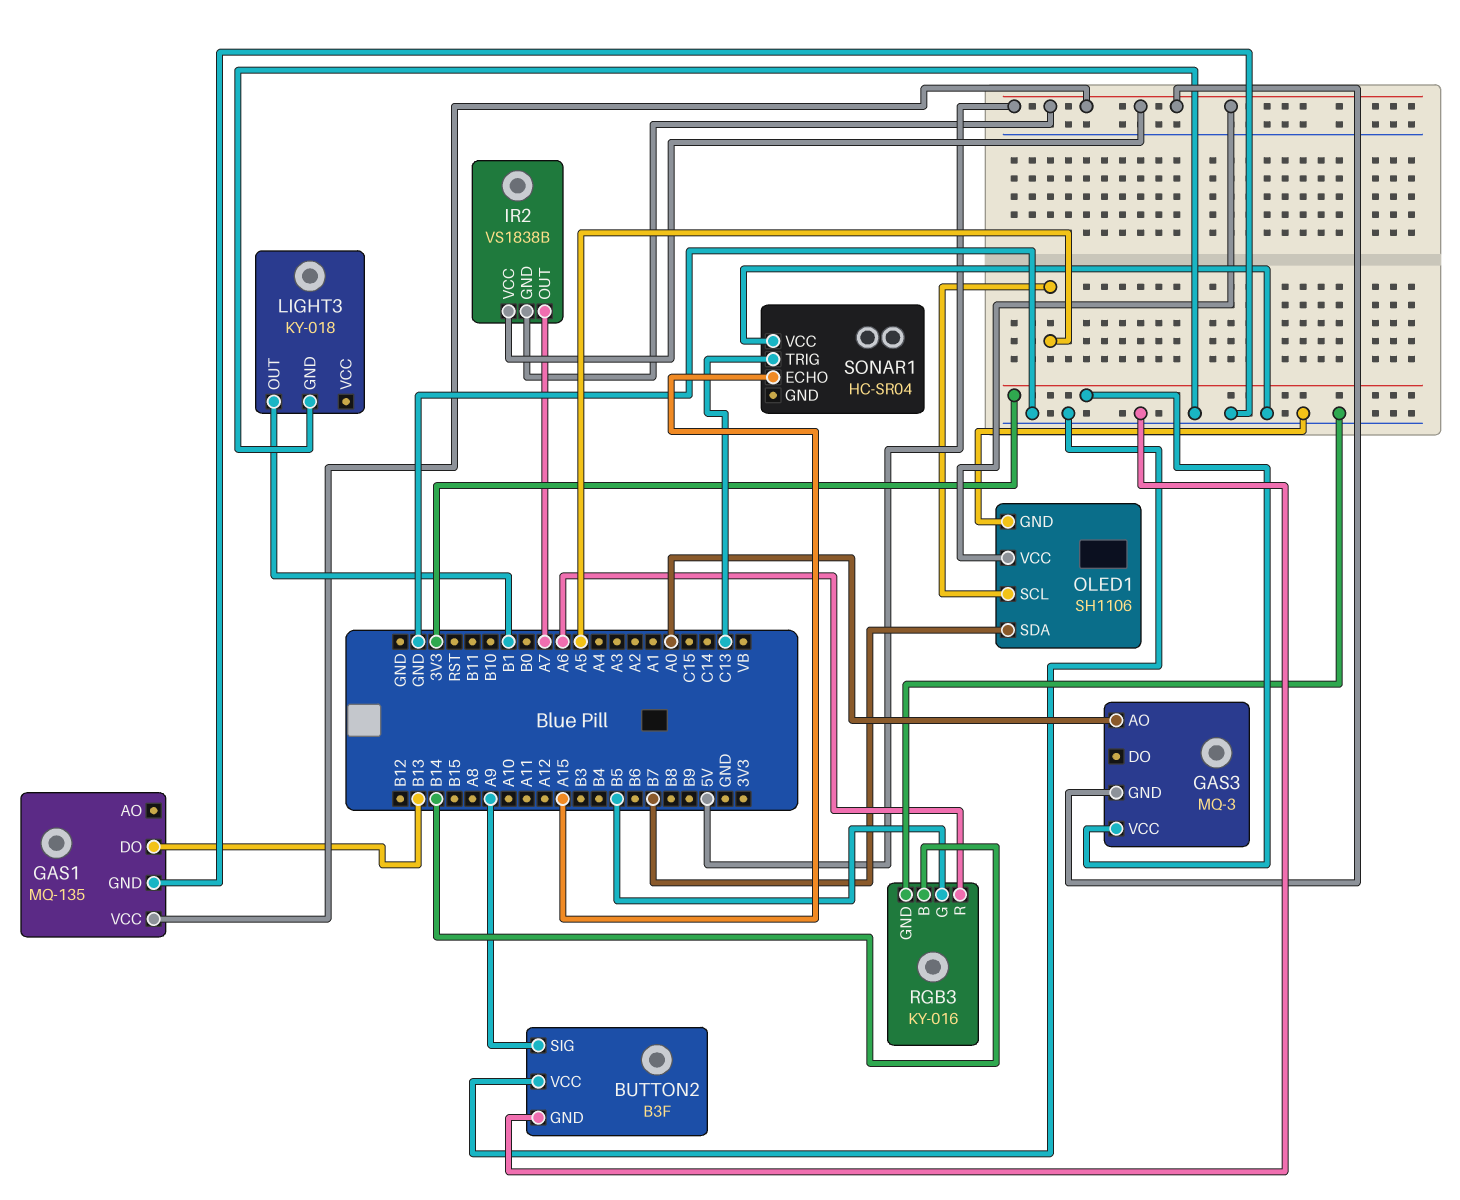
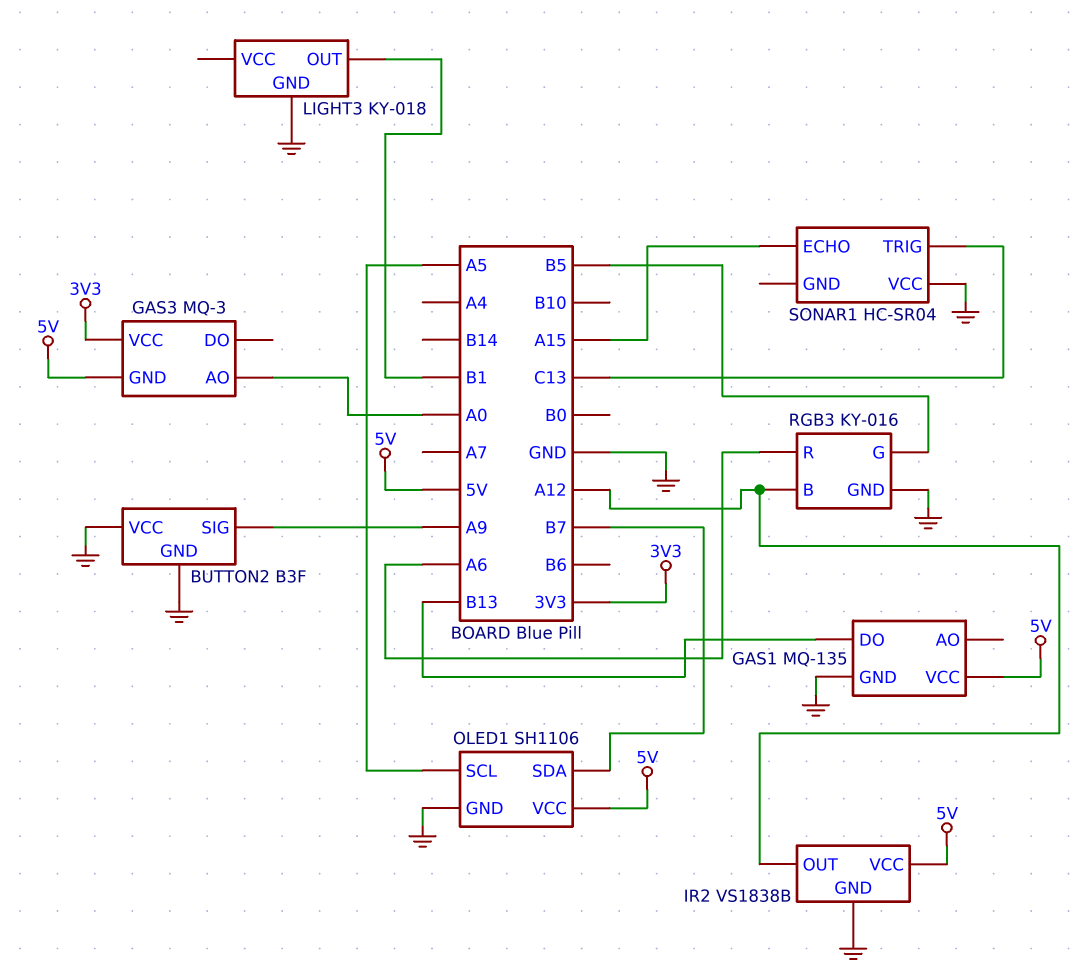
IR2 pin GND: 5V -> GND
IR2 pin OUT: A7 -> A12
RGB3 pin B: B14 -> A12

